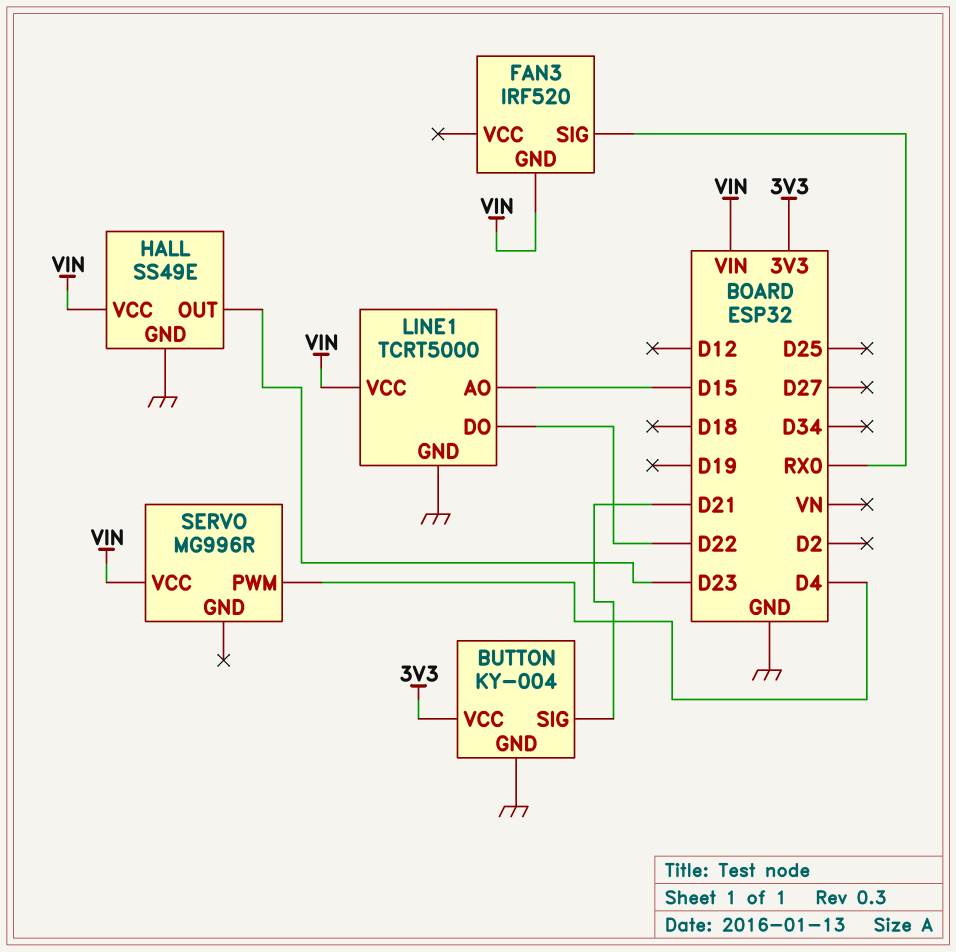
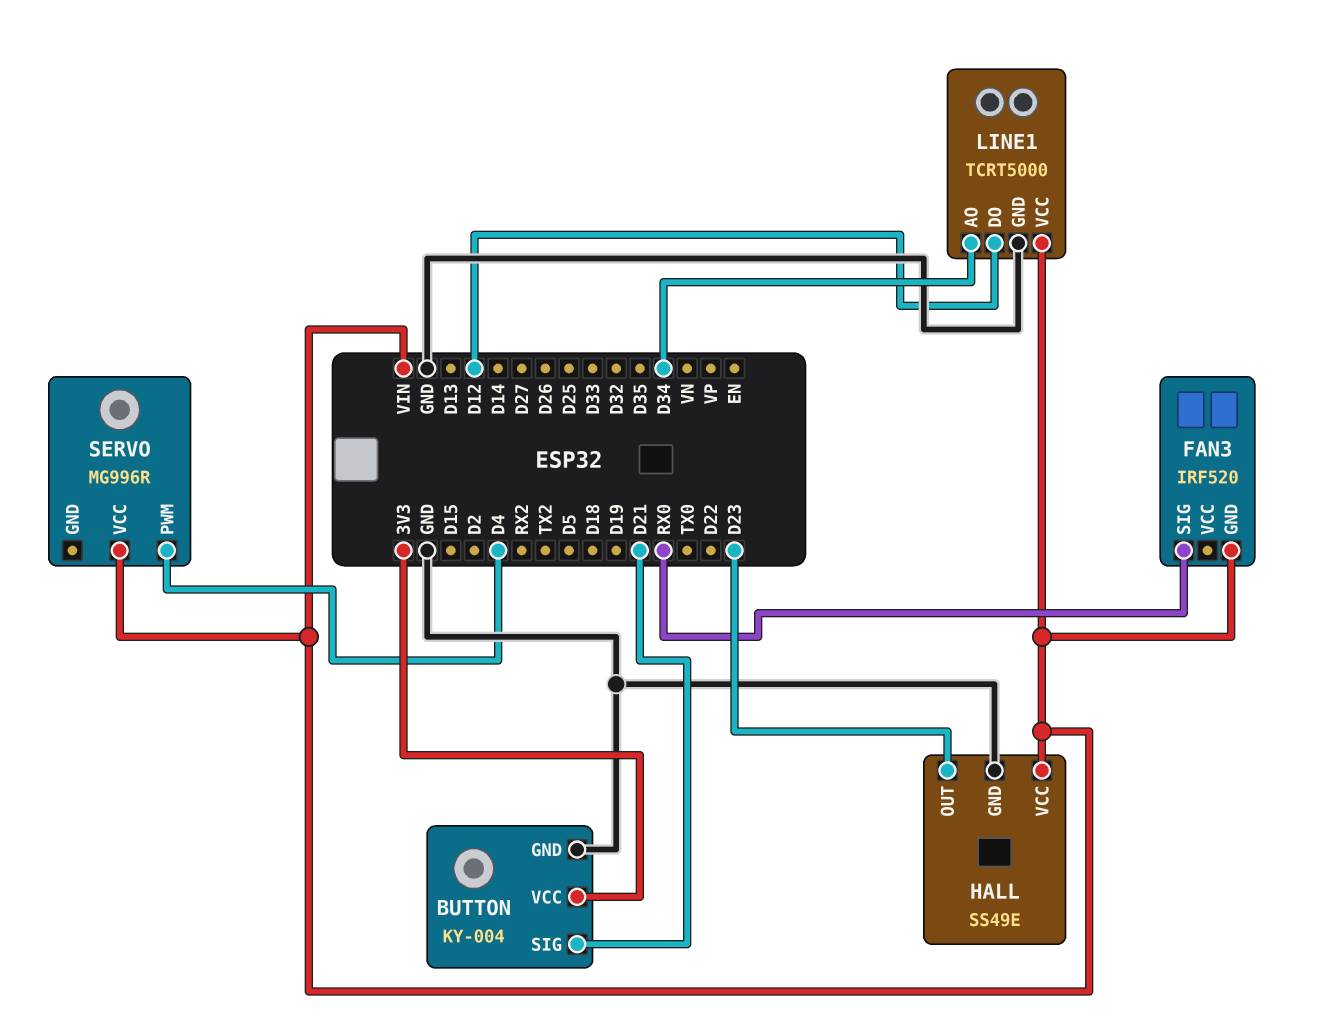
LINE1 pin AO: D15 -> D34
LINE1 pin DO: D22 -> D12

